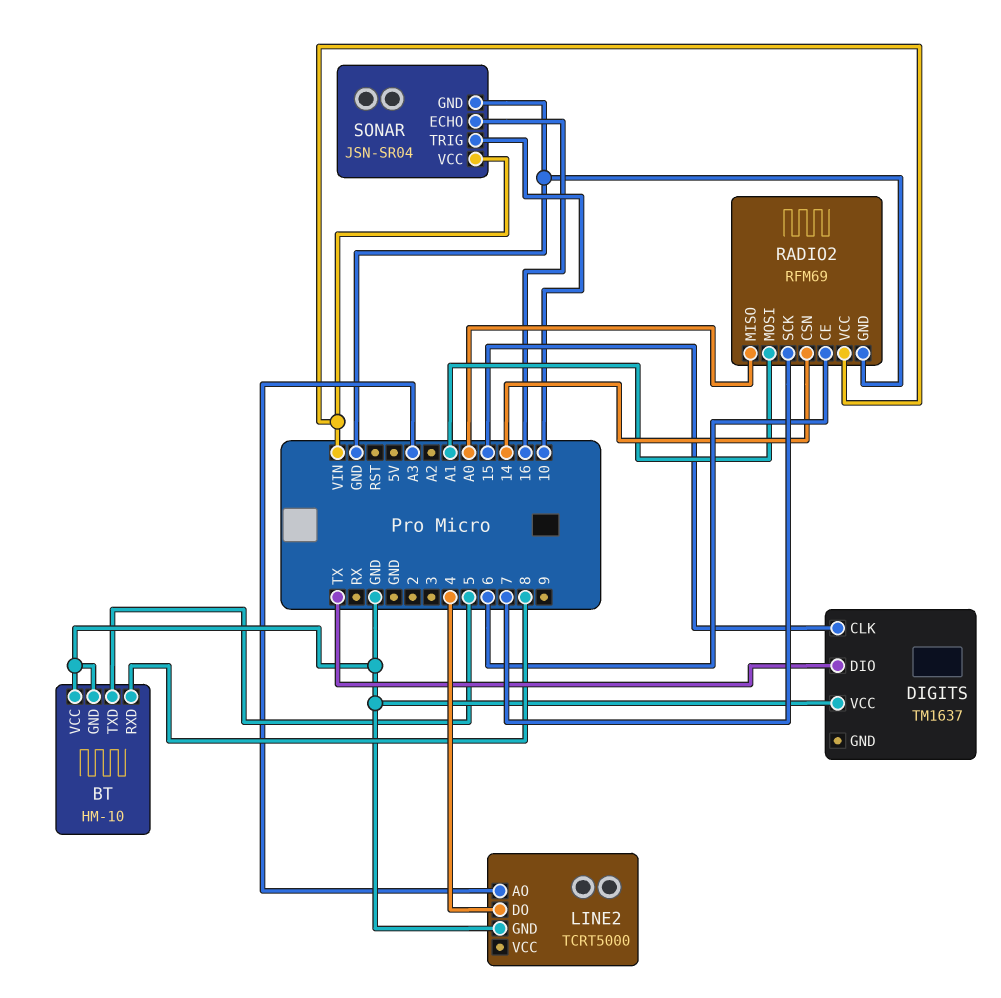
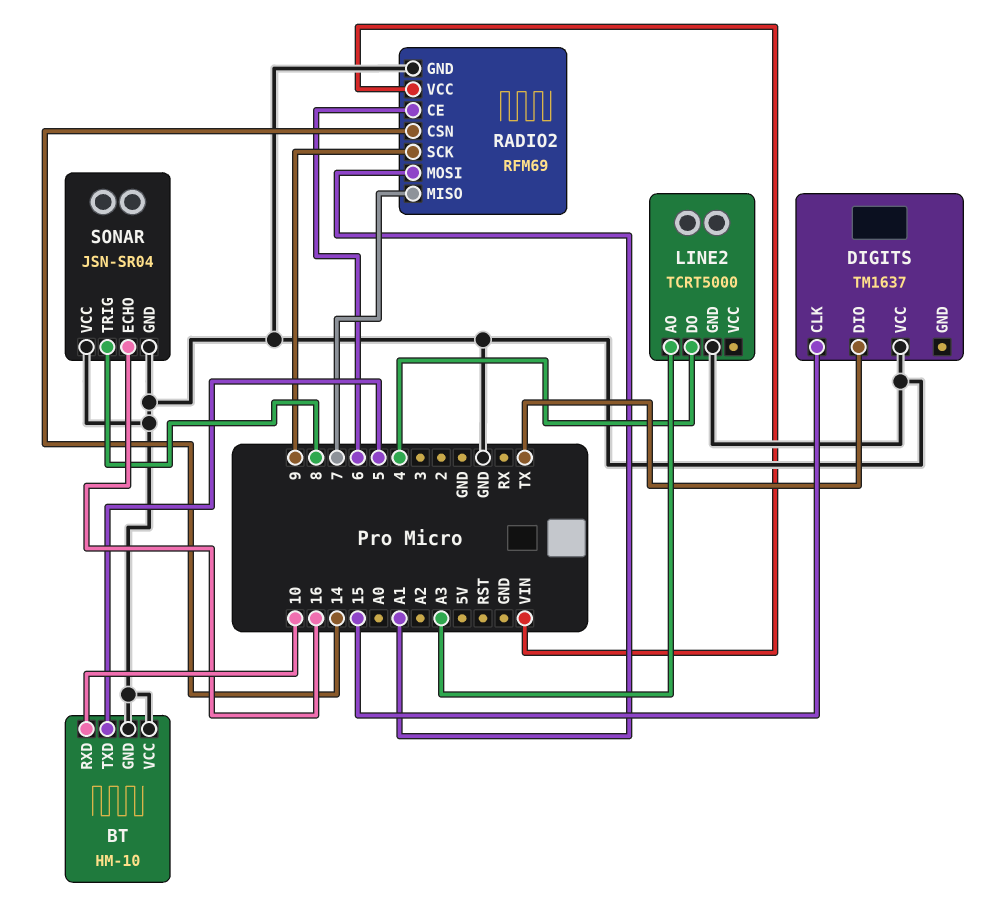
BT pin RXD: 8 -> 10
RADIO2 pin MISO: A0 -> 7
RADIO2 pin SCK: 7 -> 9
SONAR pin TRIG: 10 -> 8
SONAR pin VCC: VIN -> GND

